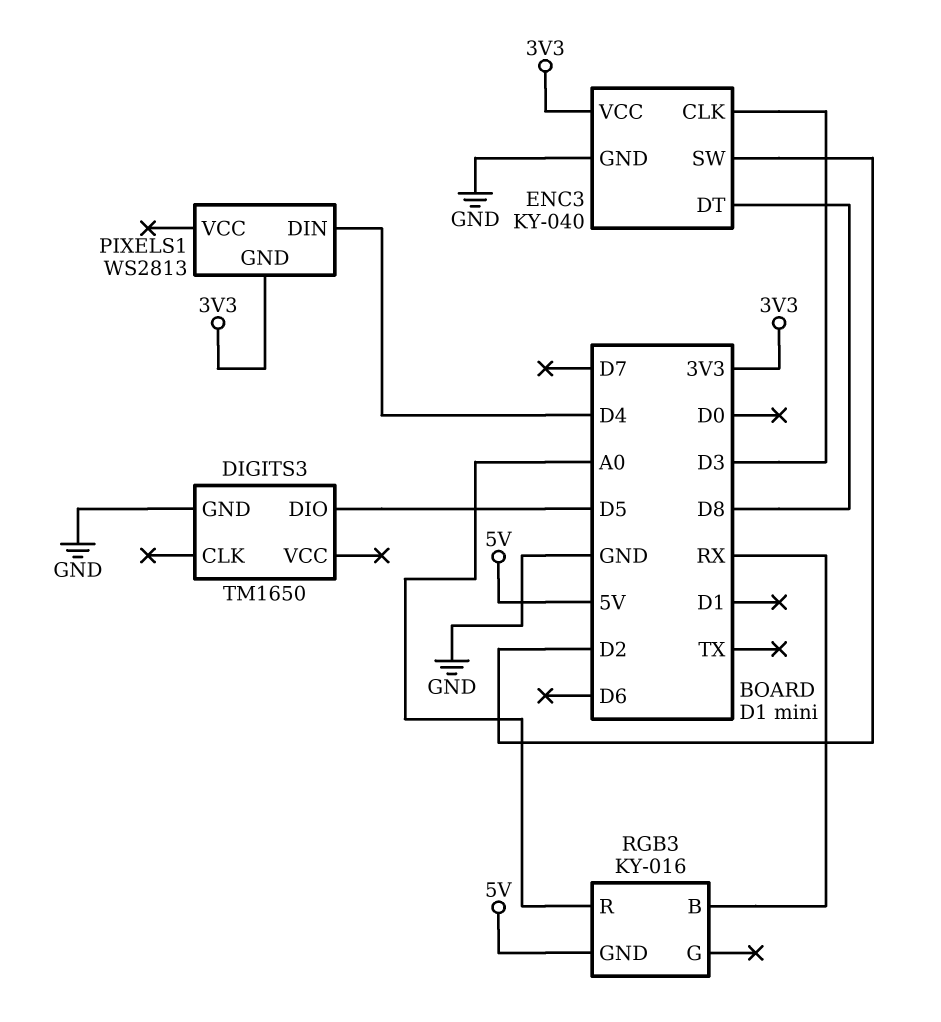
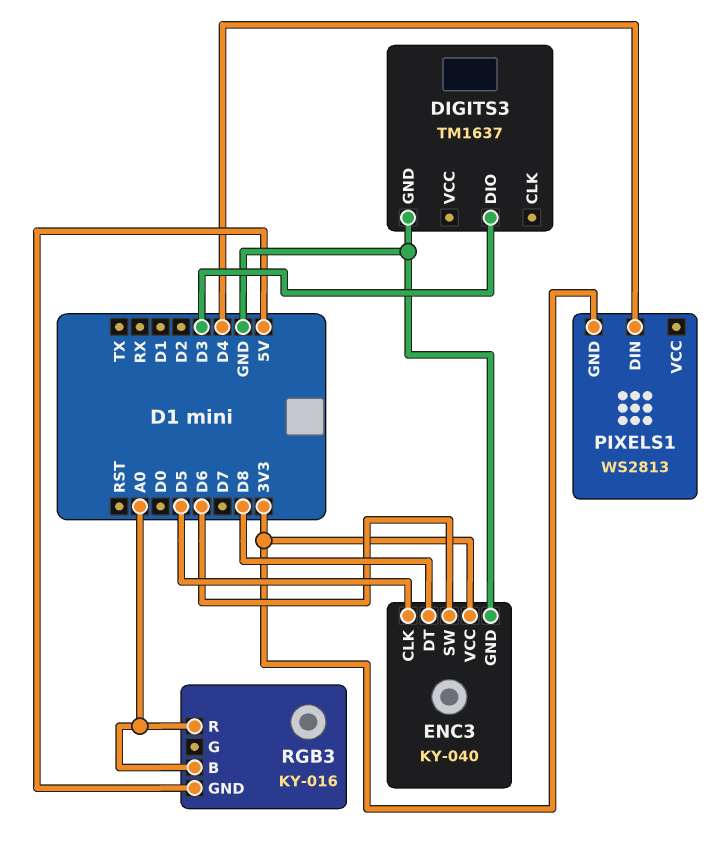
DIGITS3: TM1650 -> TM1637
DIGITS3 pin DIO: D5 -> D3
ENC3 pin CLK: D3 -> D5
ENC3 pin SW: D2 -> D6
RGB3 pin B: RX -> A0

